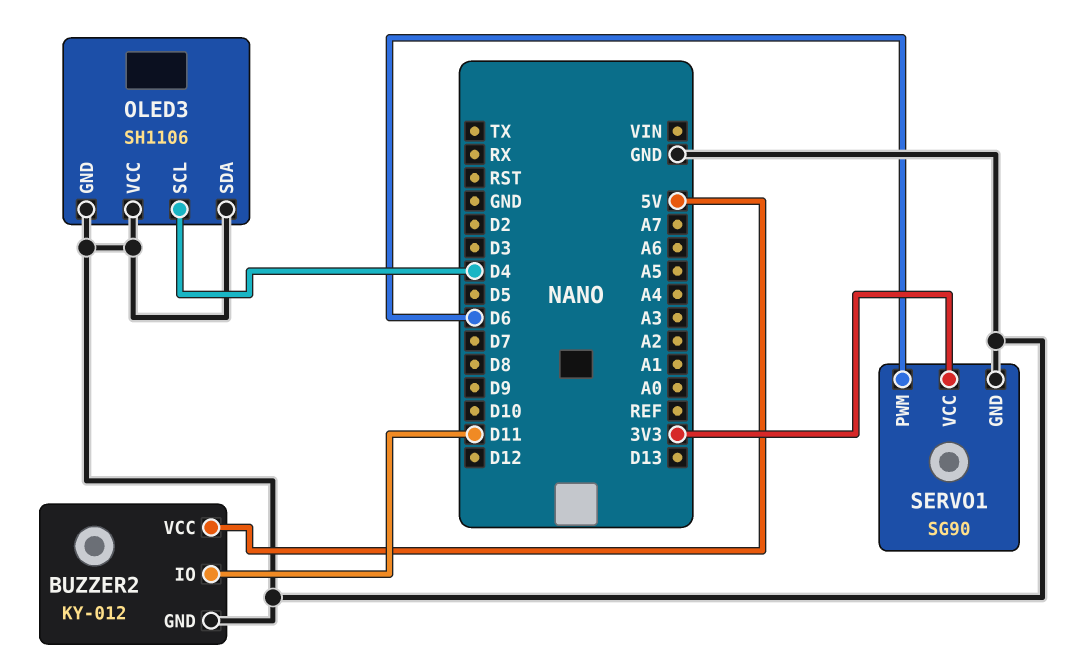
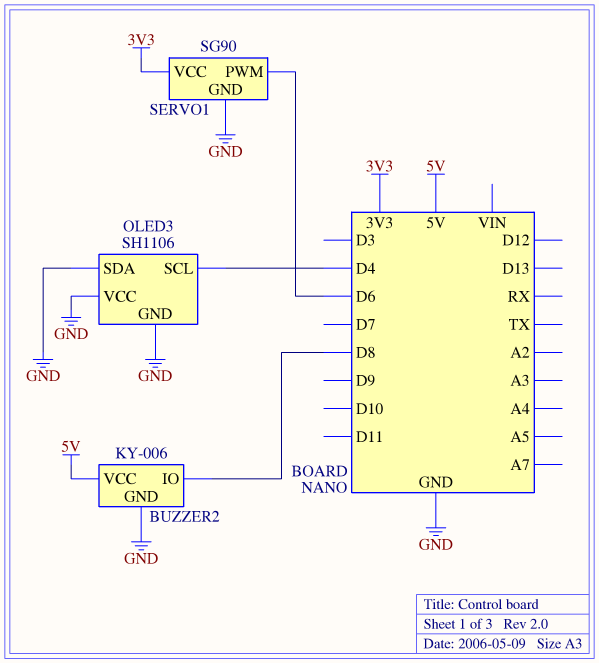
BUZZER2: KY-012 -> KY-006
BUZZER2 pin IO: D11 -> D8

